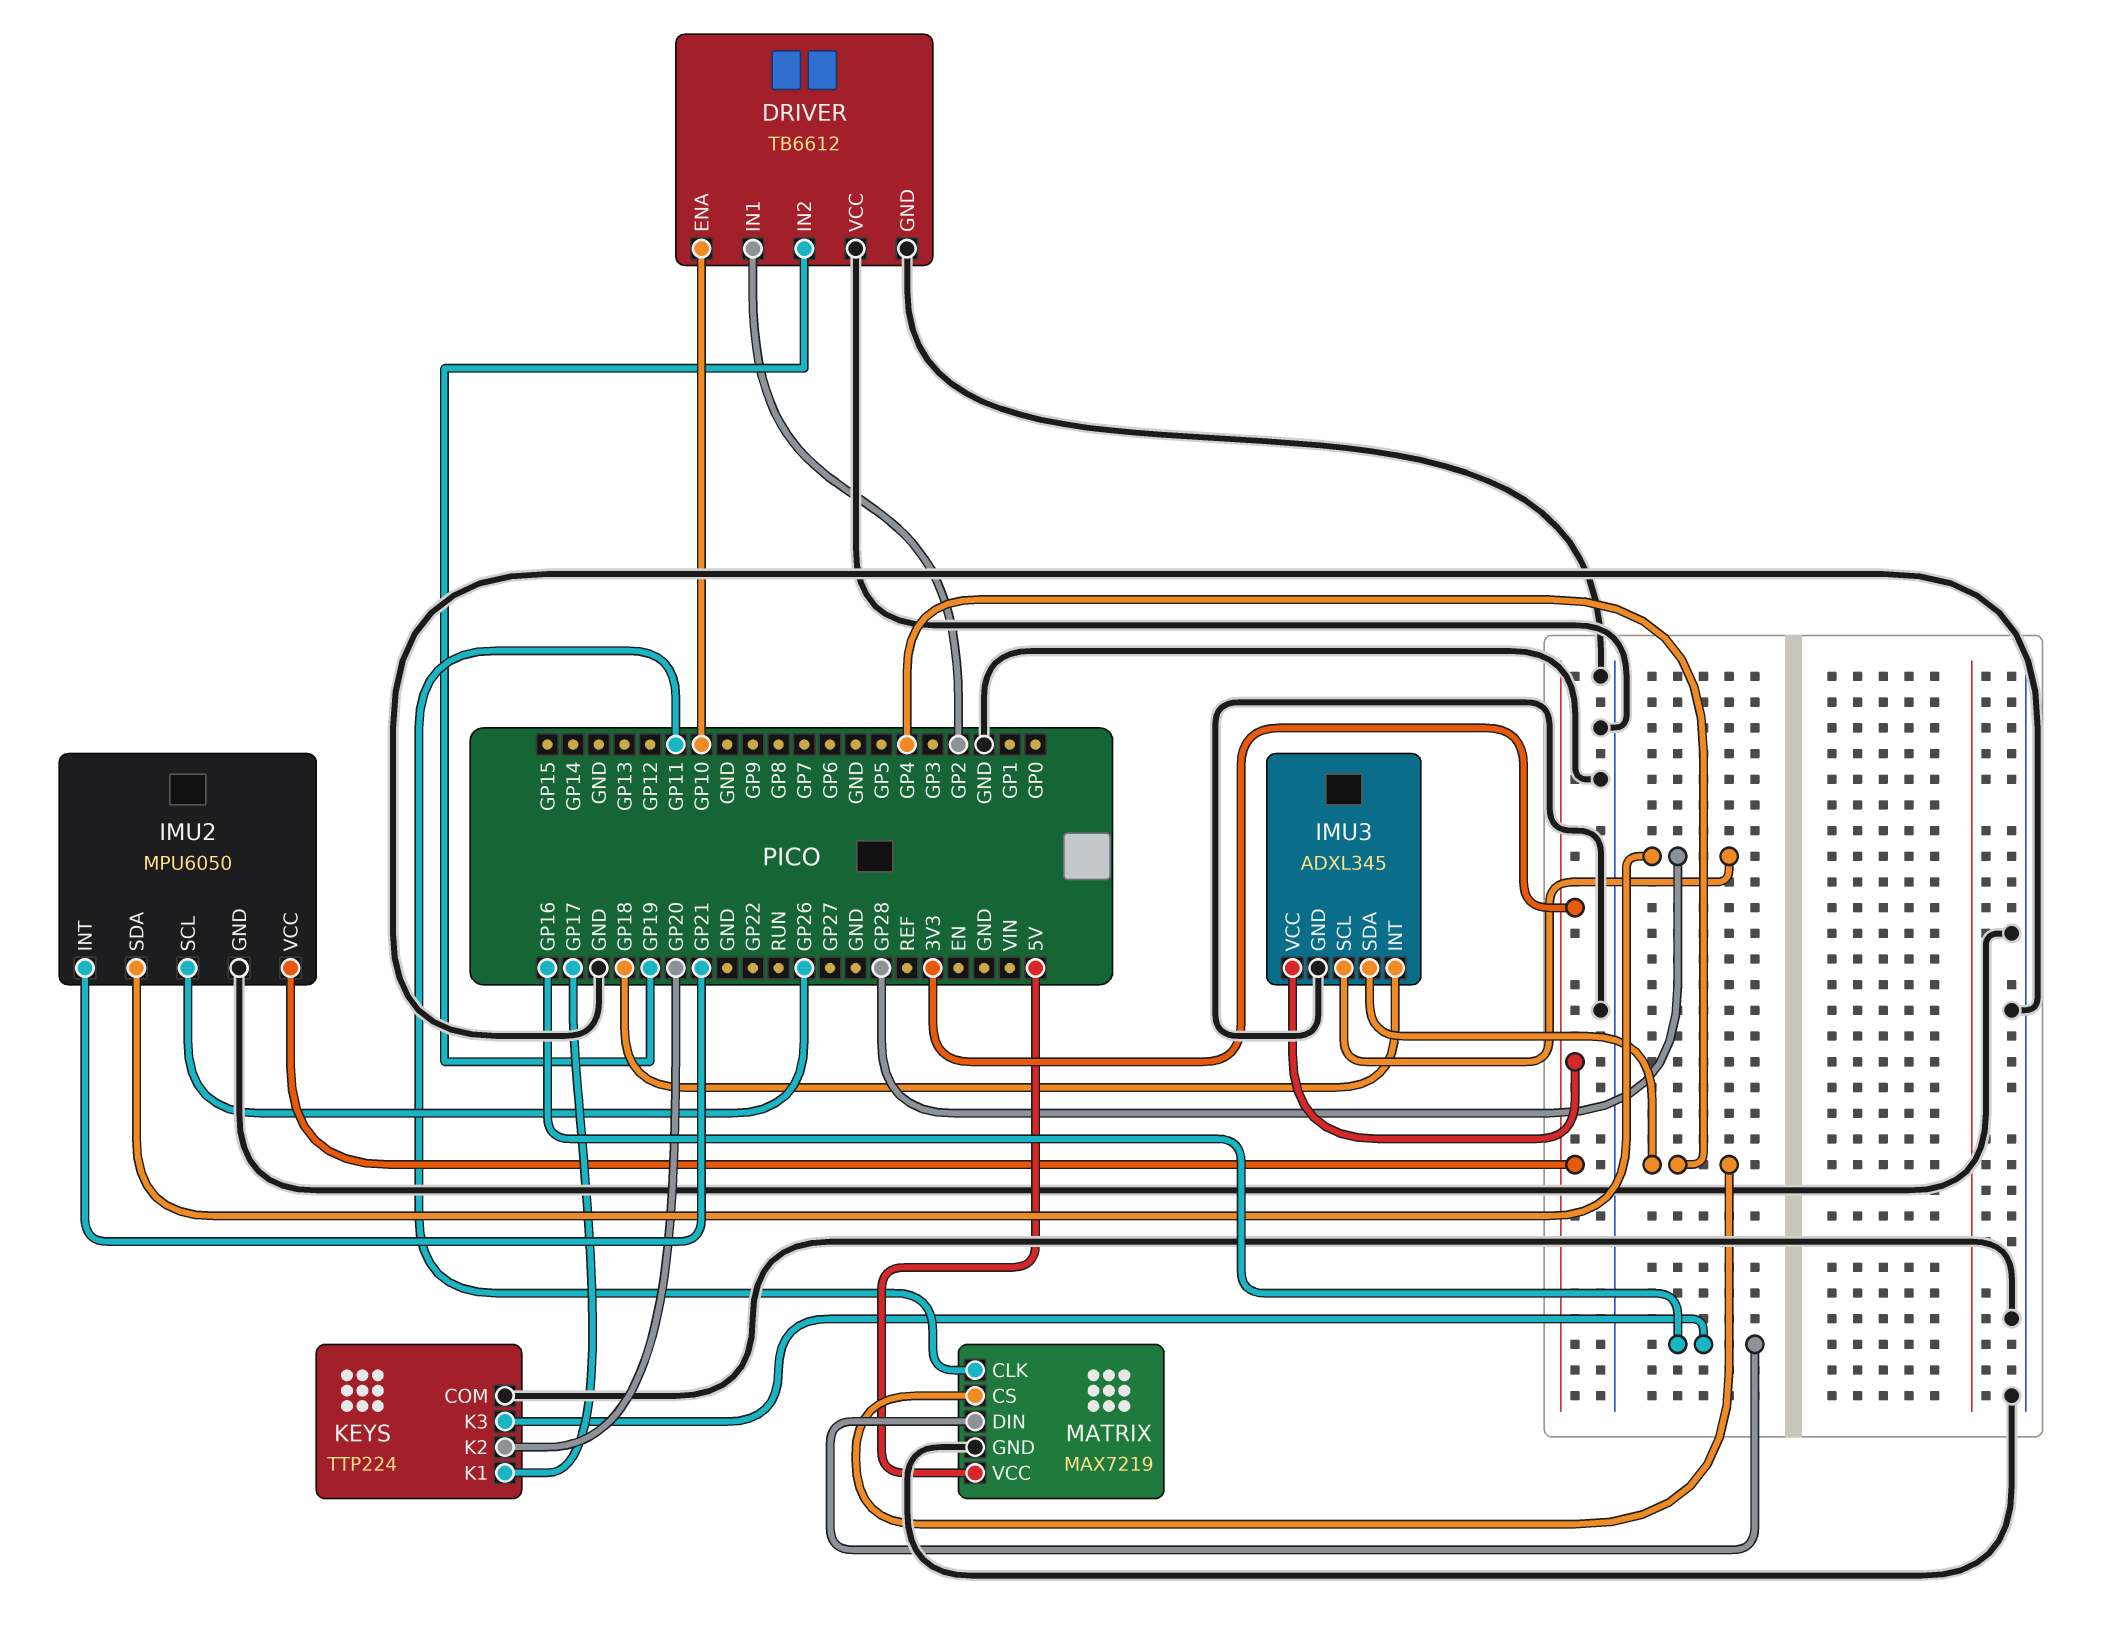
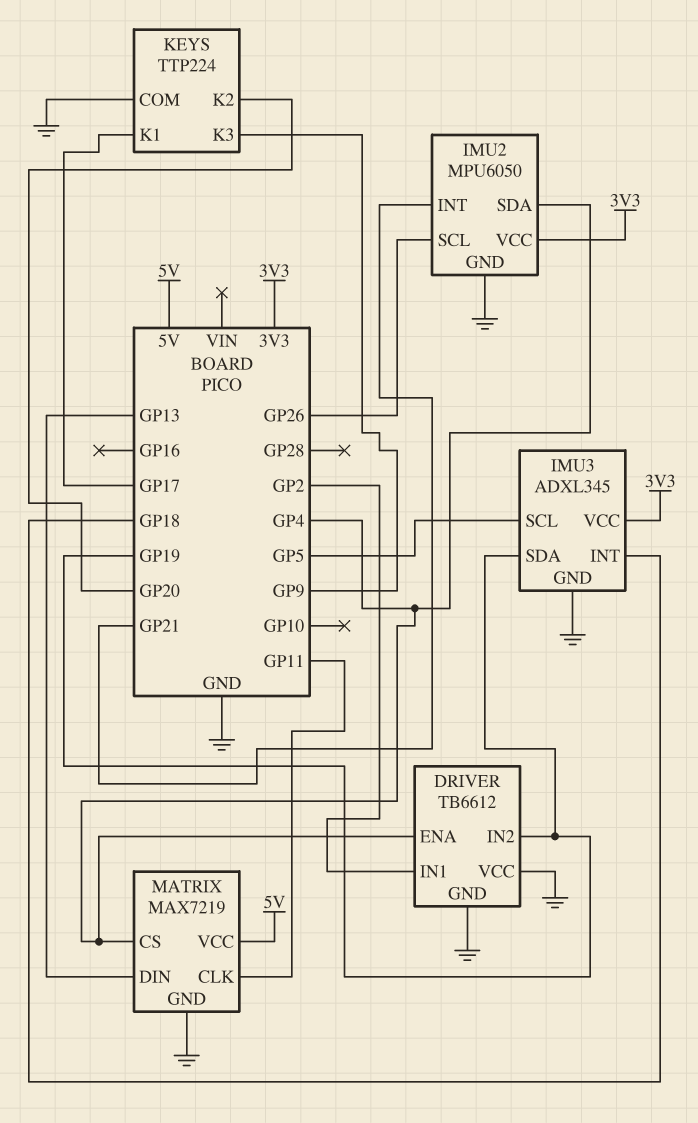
DRIVER pin ENA: GP10 -> GP4
IMU2 pin SDA: GP28 -> GP4
IMU3 pin SCL: GP28 -> GP5
IMU3 pin SDA: GP4 -> GP19
KEYS pin K3: GP16 -> GP9
MATRIX pin DIN: GP16 -> GP13

